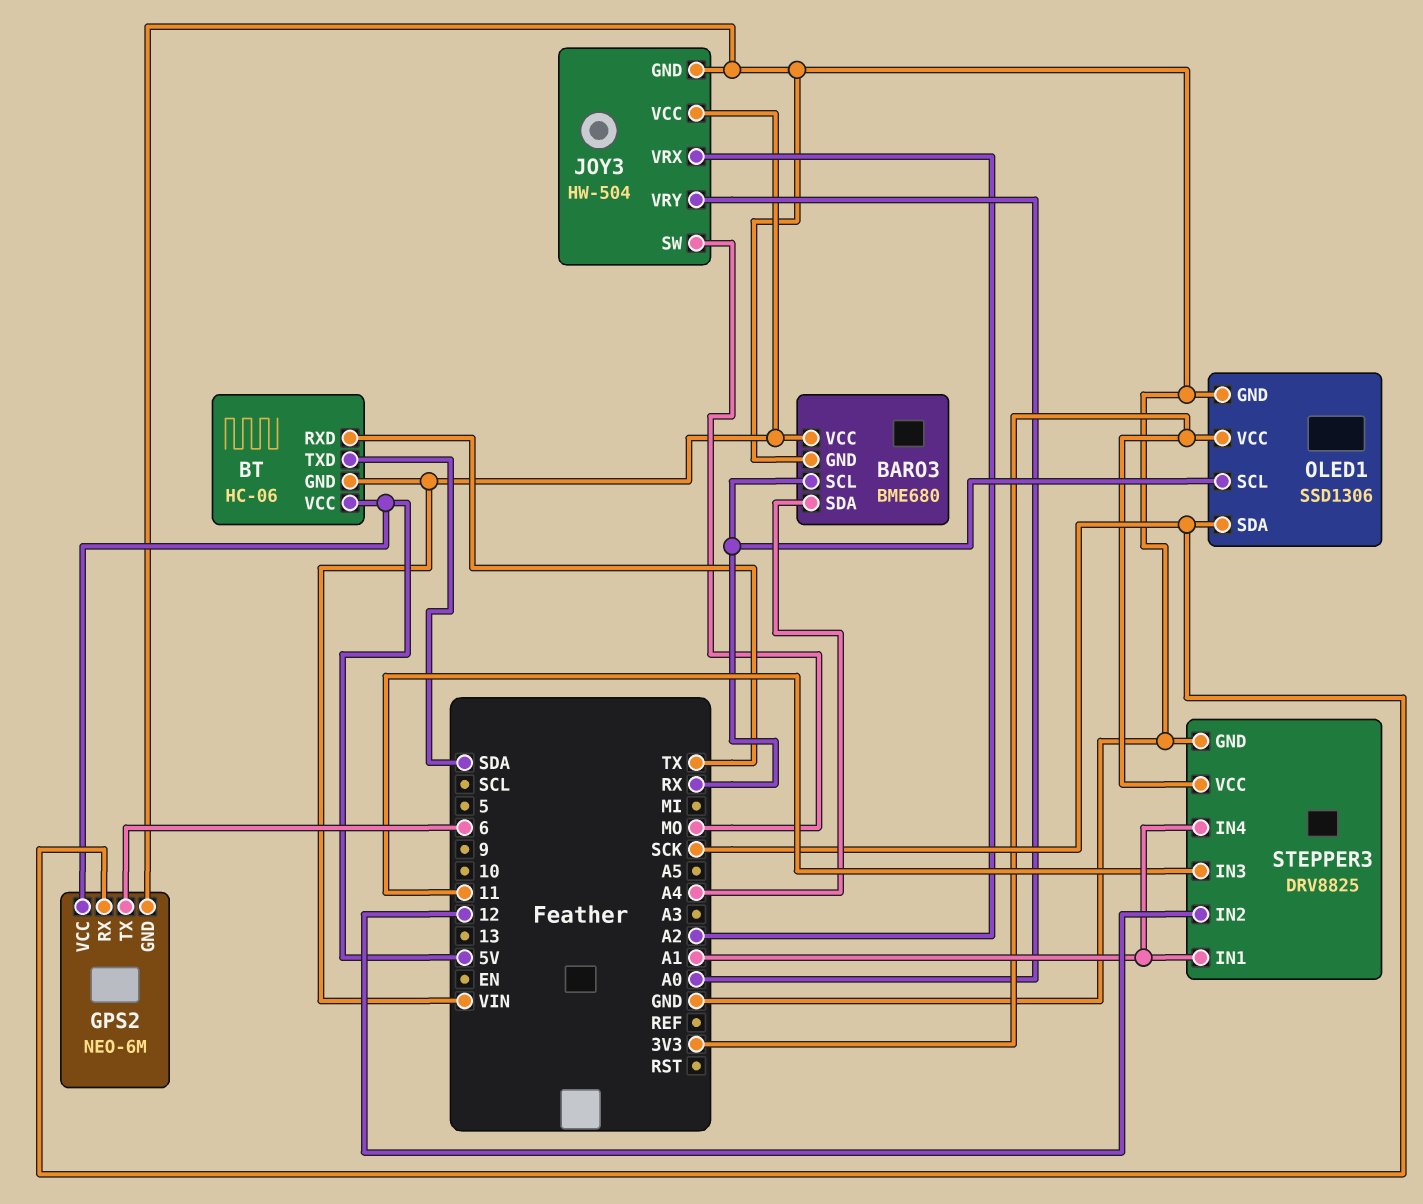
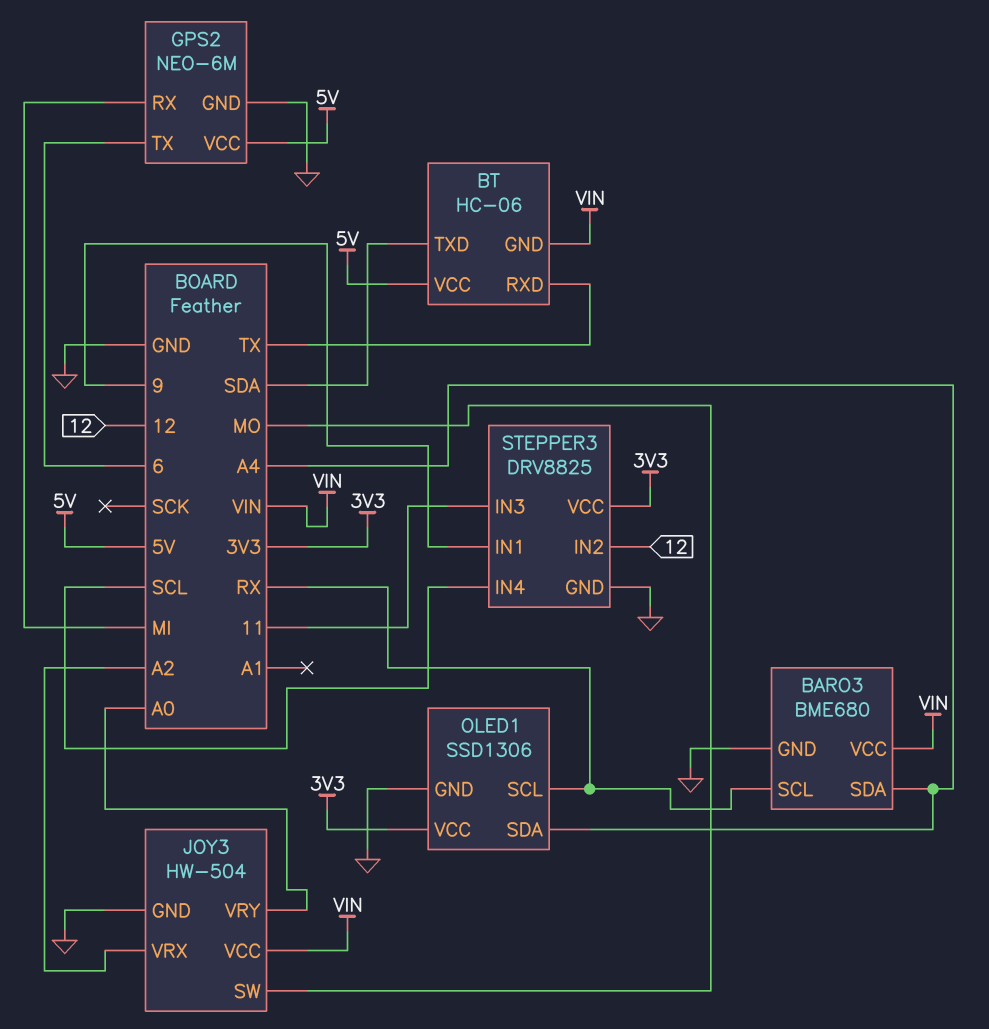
GPS2 pin RX: SCK -> MI
OLED1 pin SDA: SCK -> A4
STEPPER3 pin IN1: A1 -> 9
STEPPER3 pin IN4: A1 -> SCL

